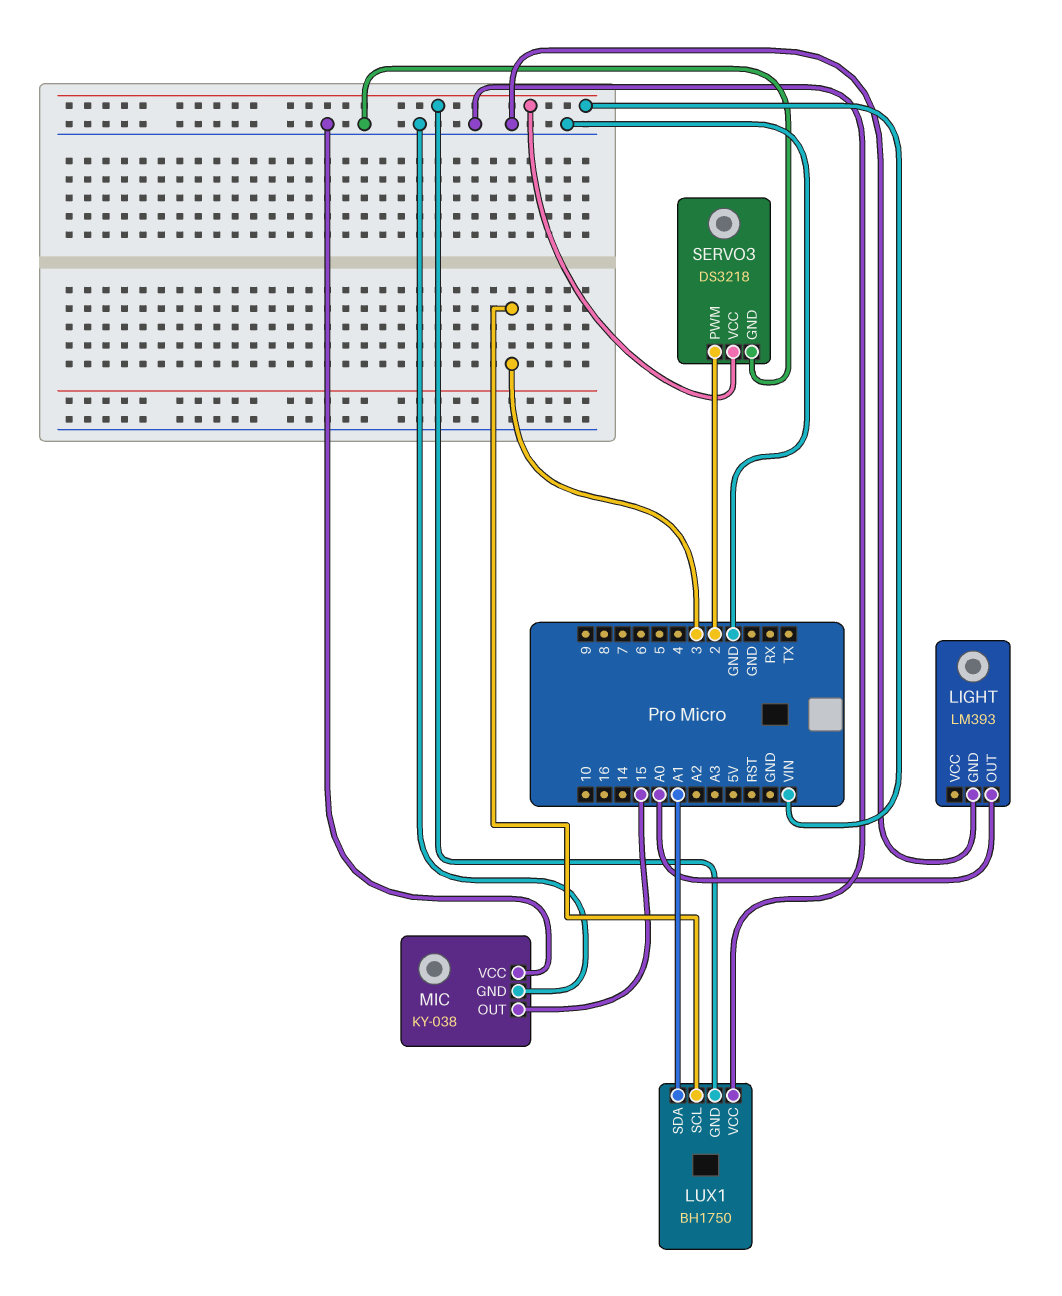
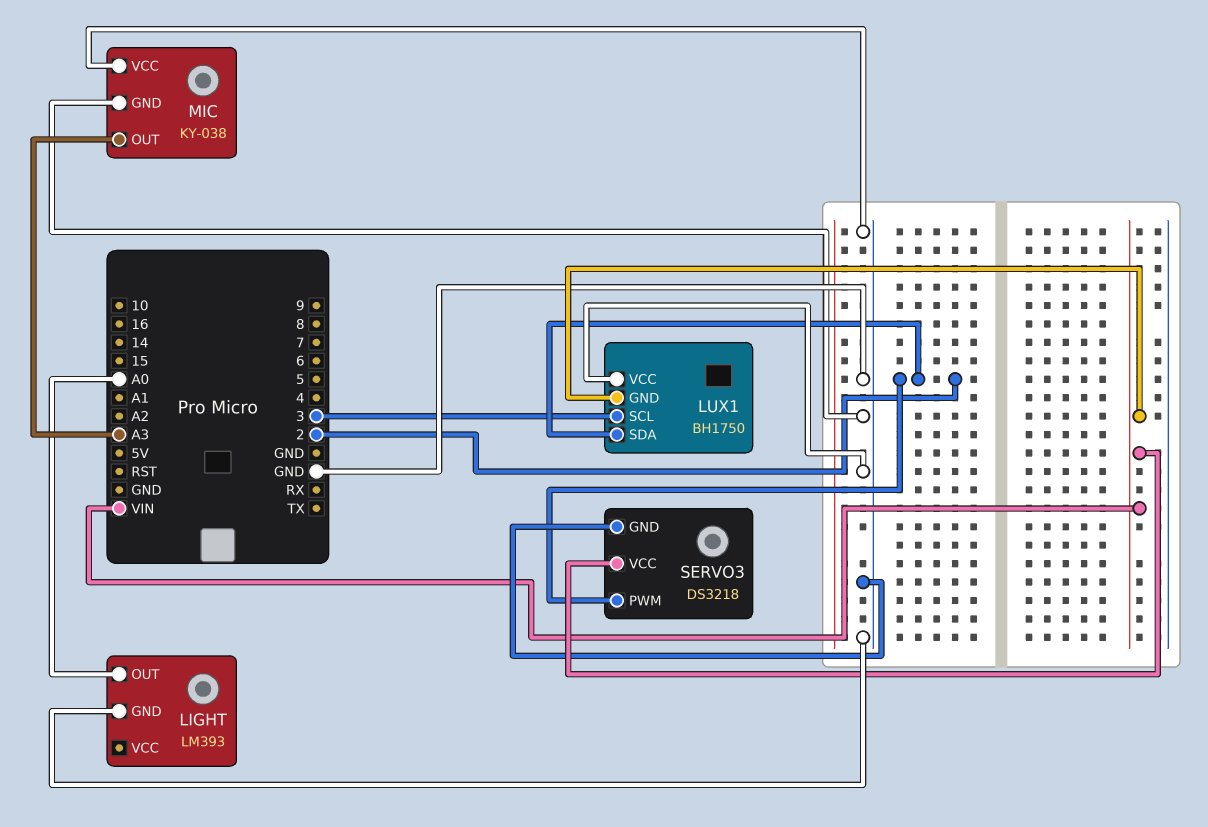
LUX1 pin SDA: A1 -> 2
MIC pin OUT: 15 -> A3

